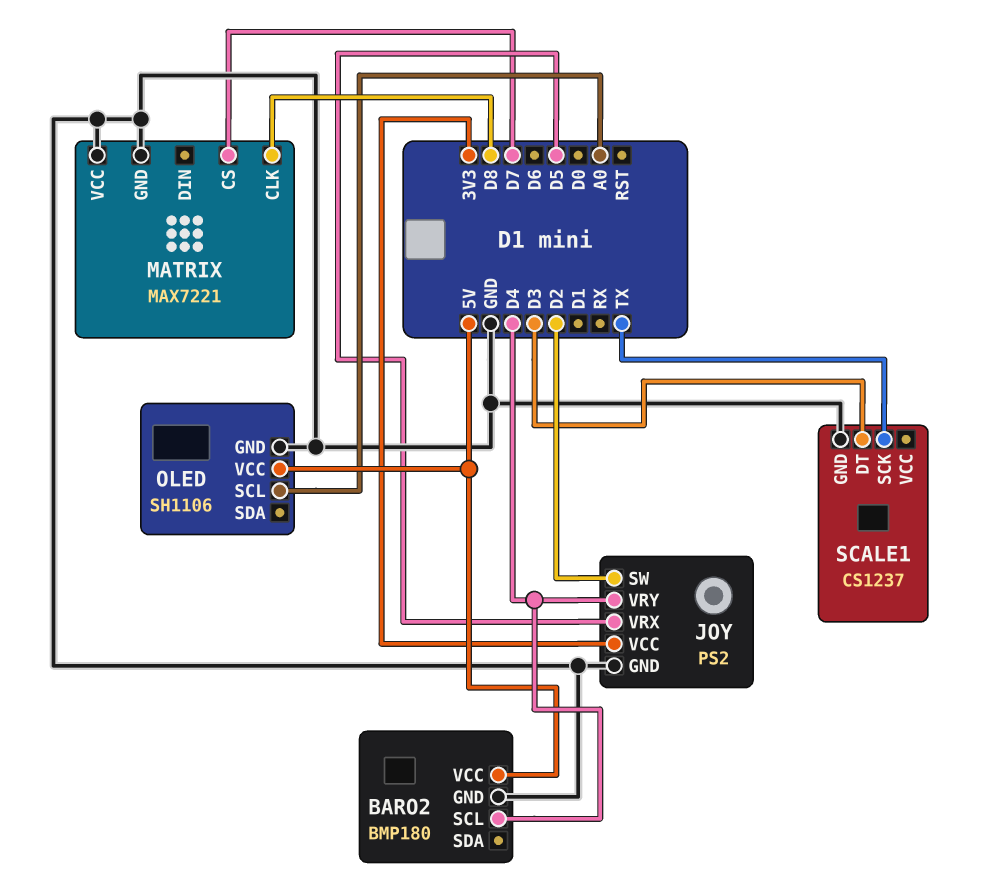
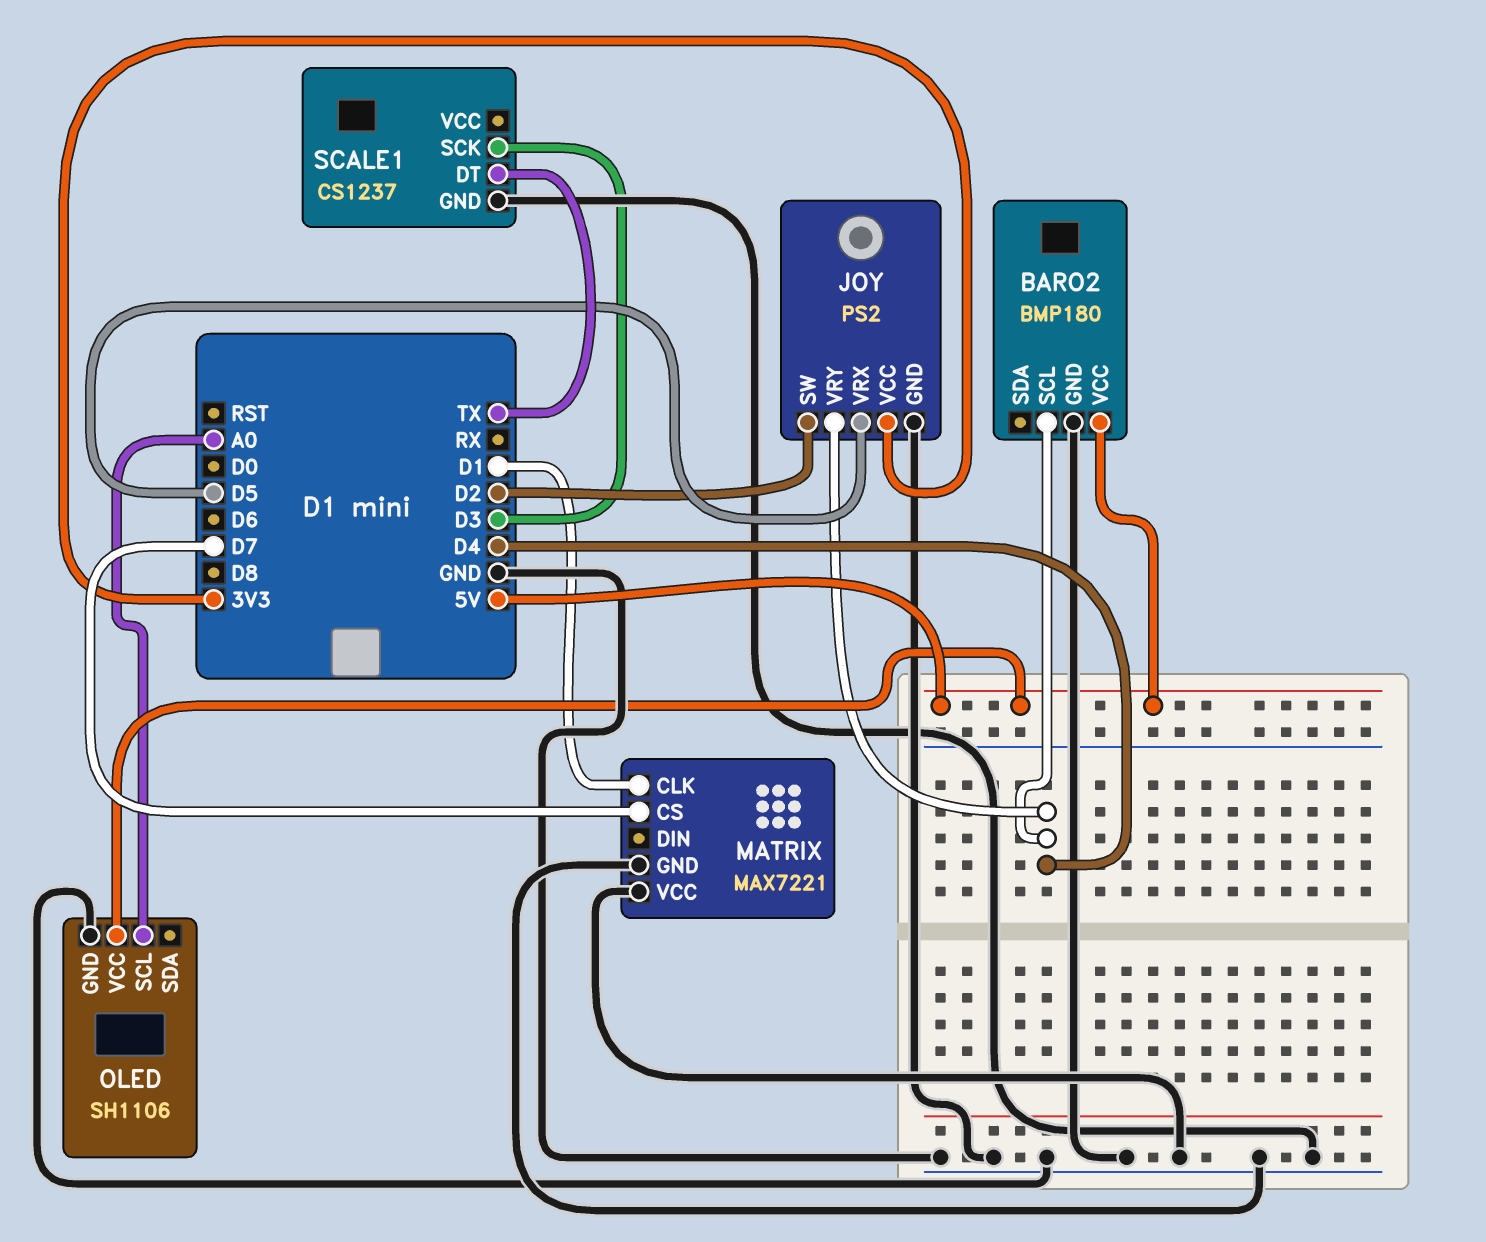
MATRIX pin CLK: D8 -> D1
SCALE1 pin DT: D3 -> TX
SCALE1 pin SCK: TX -> D3

